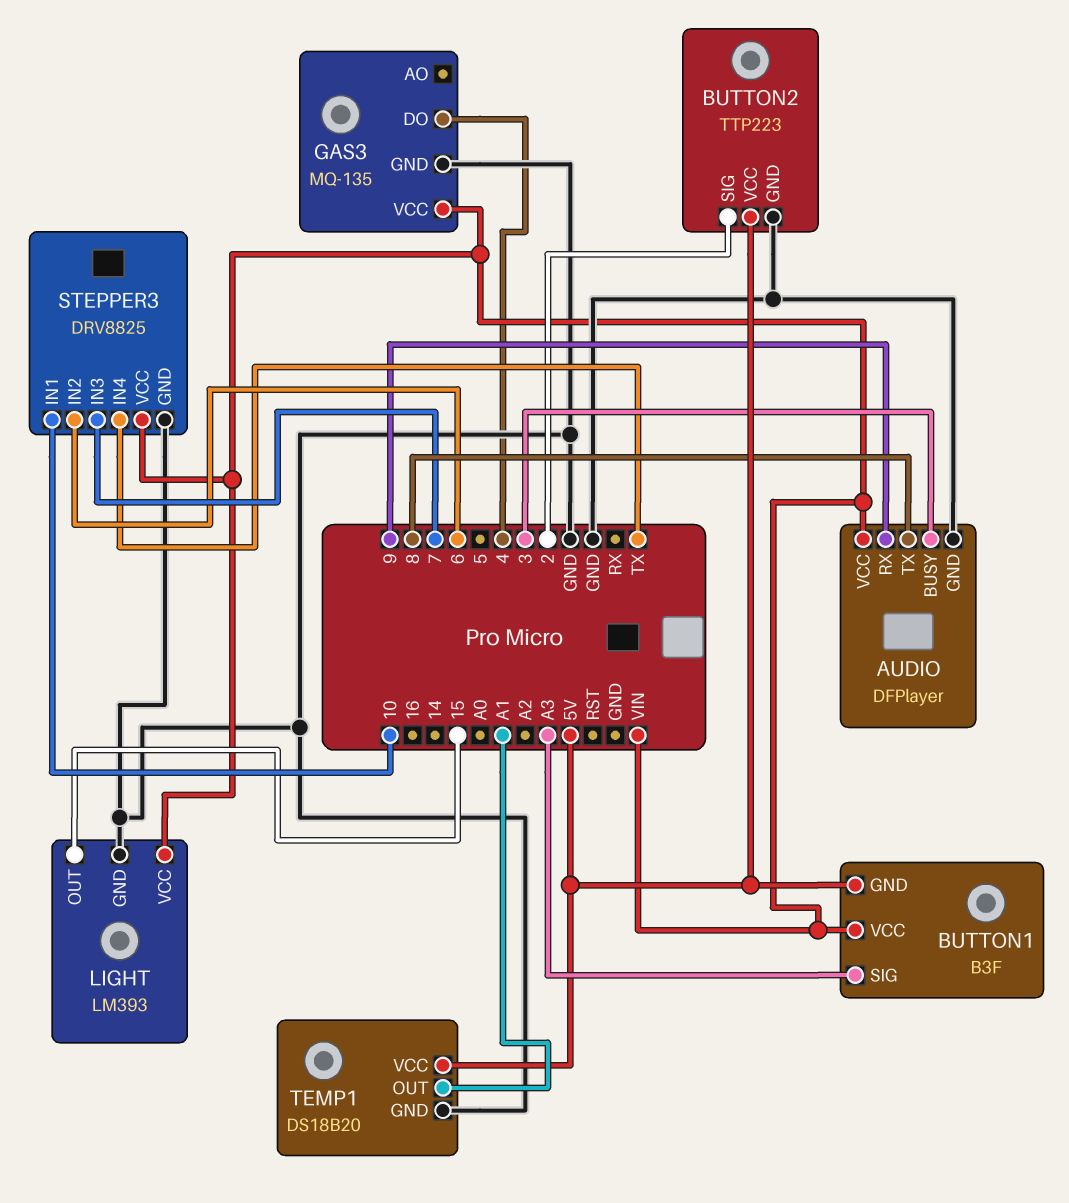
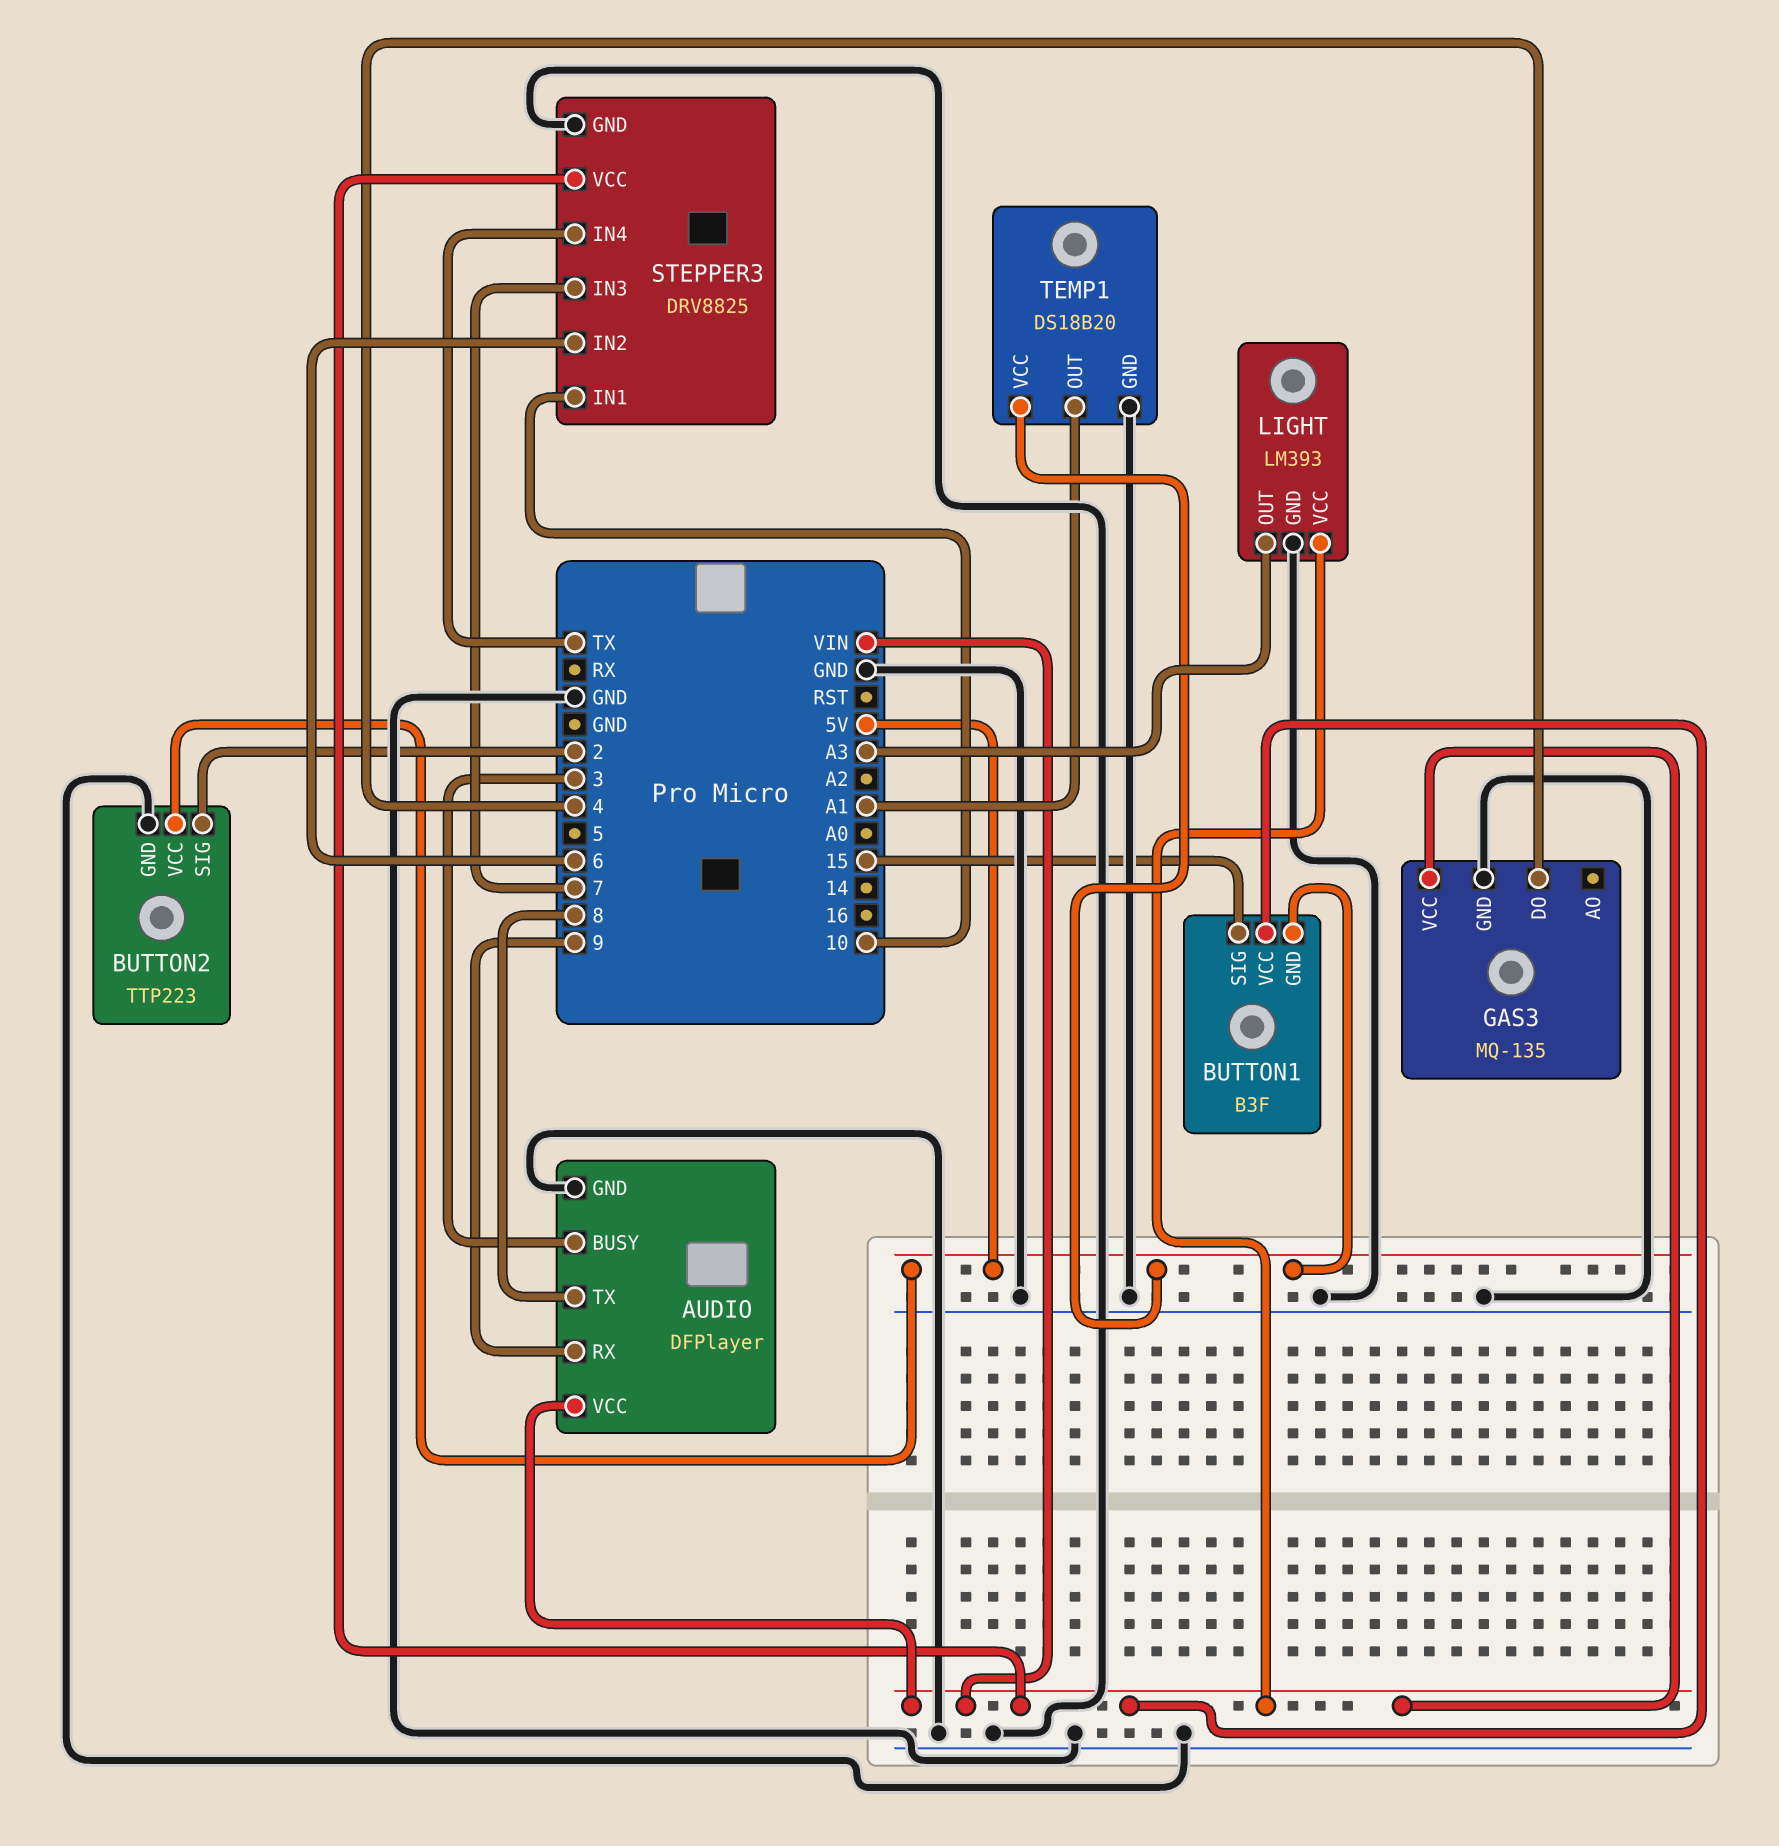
BUTTON1 pin SIG: A3 -> 15
LIGHT pin OUT: 15 -> A3

